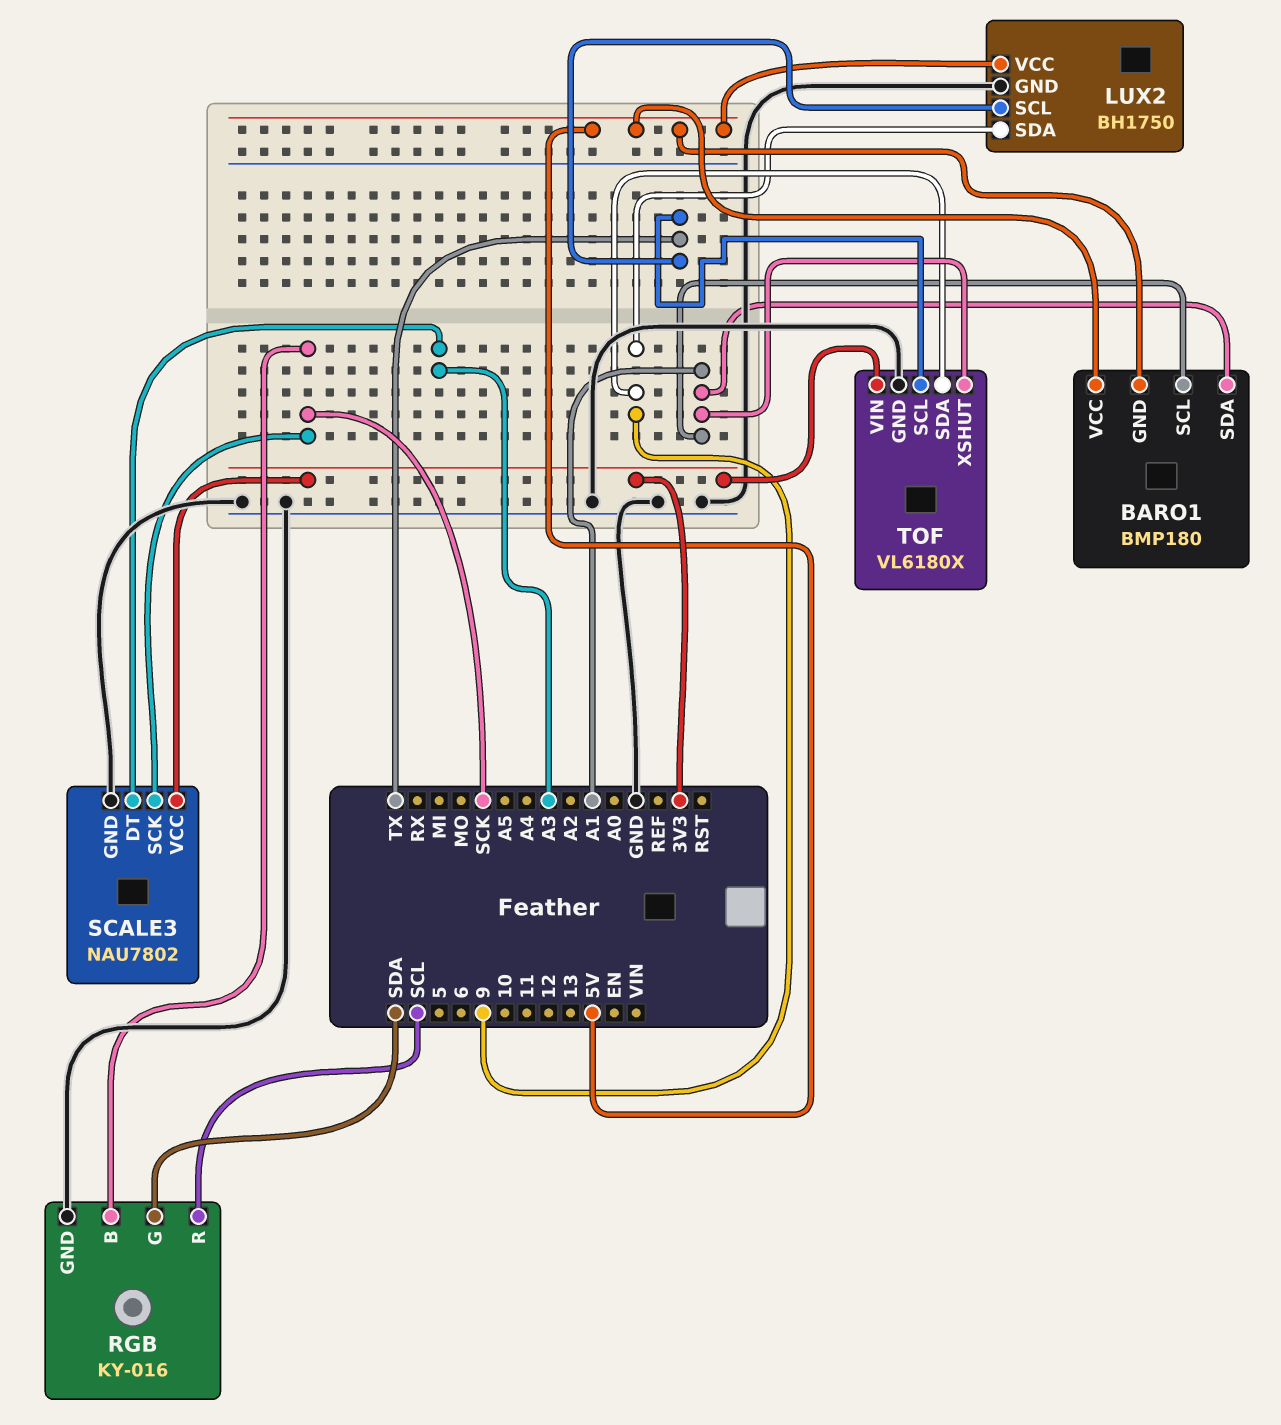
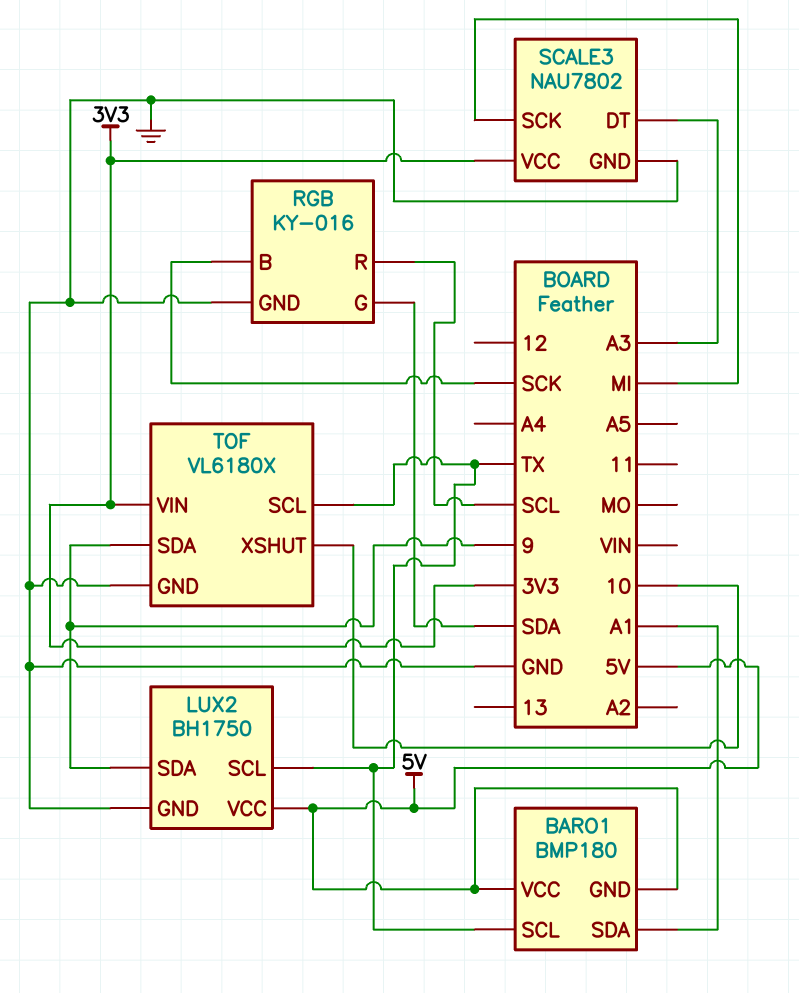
BARO1 pin SCL: A1 -> TX
SCALE3 pin SCK: SCK -> MI
TOF pin XSHUT: A1 -> 10

